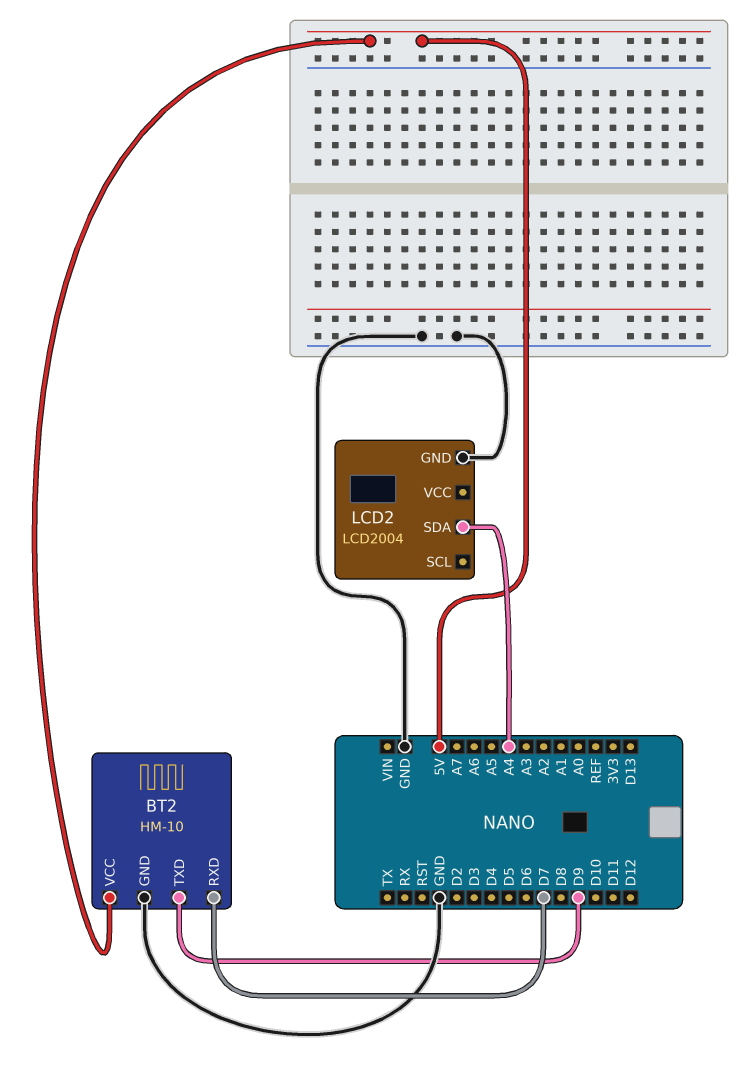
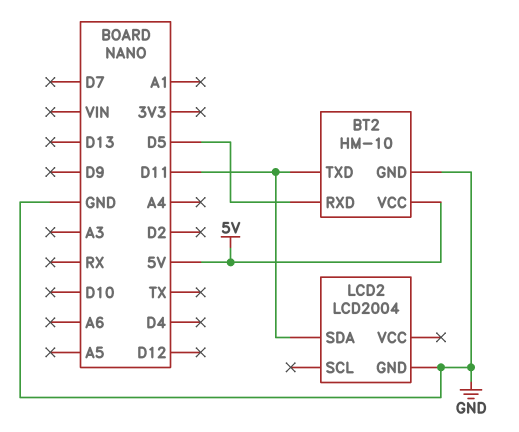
BT2 pin RXD: D7 -> D5
BT2 pin TXD: D9 -> D11
LCD2 pin SDA: A4 -> D11

